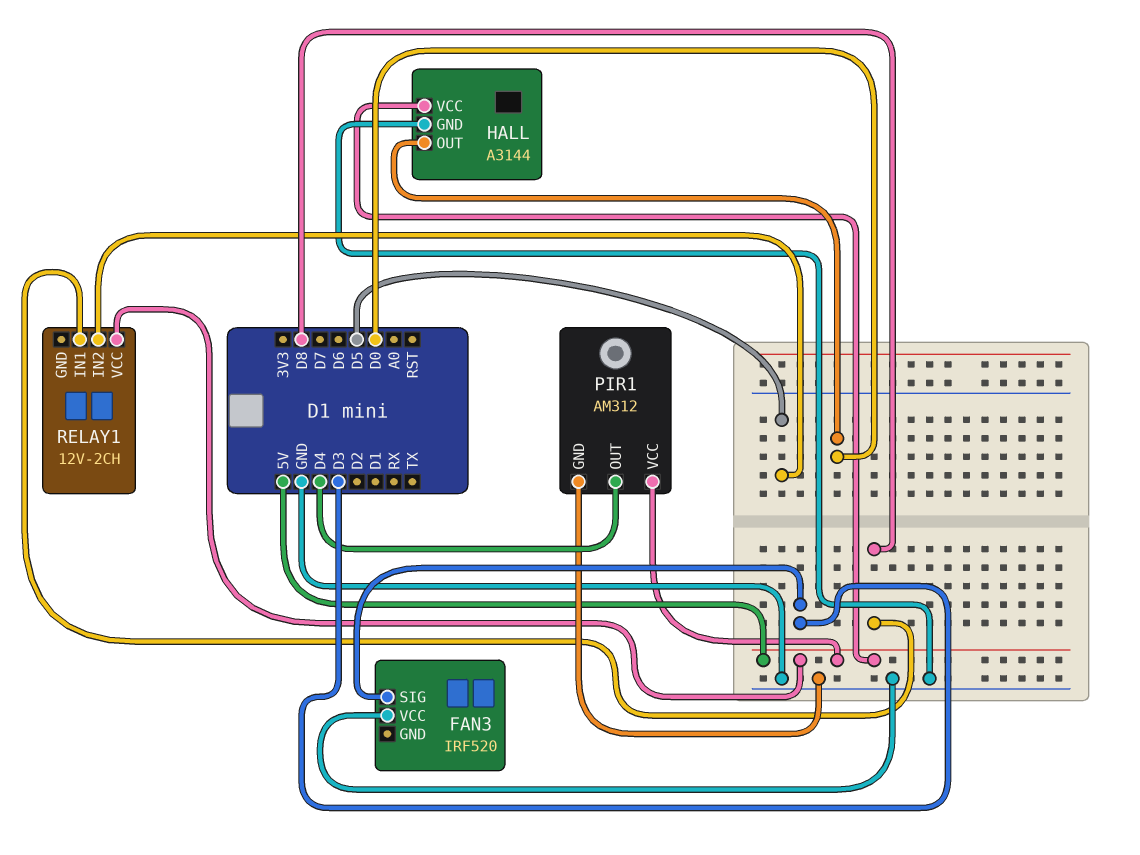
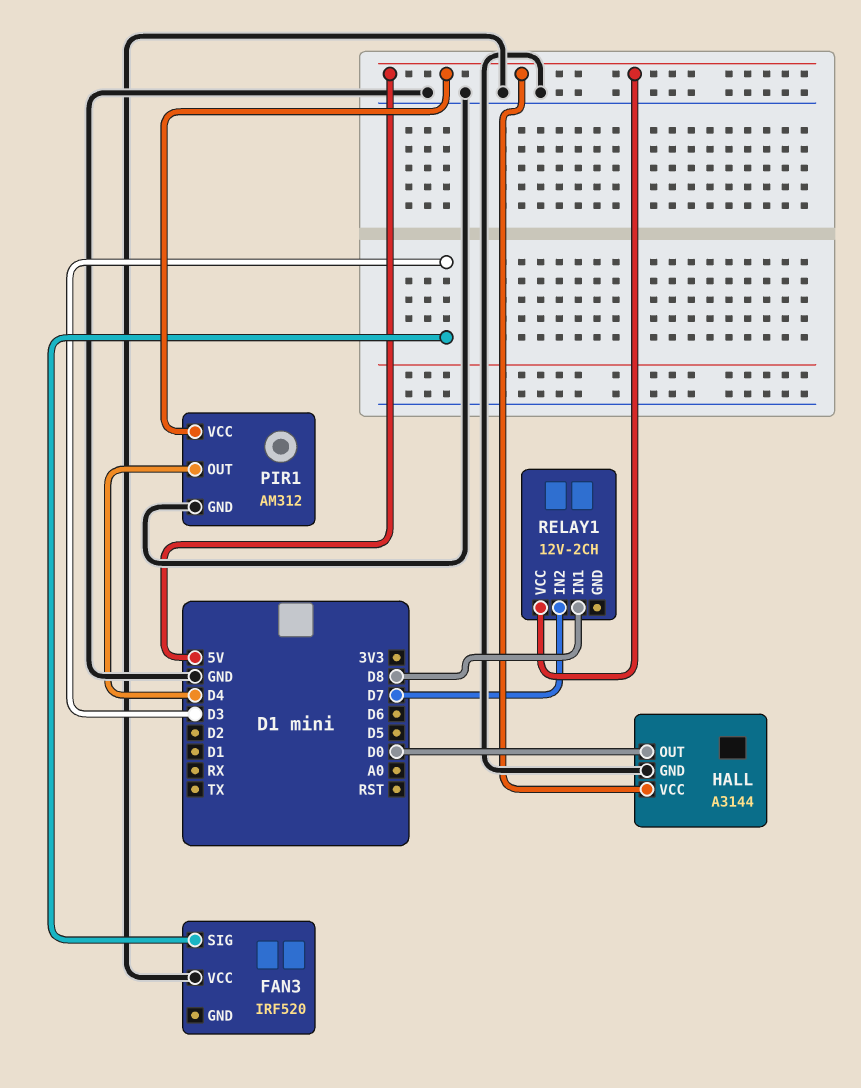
RELAY1 pin IN2: D5 -> D7

